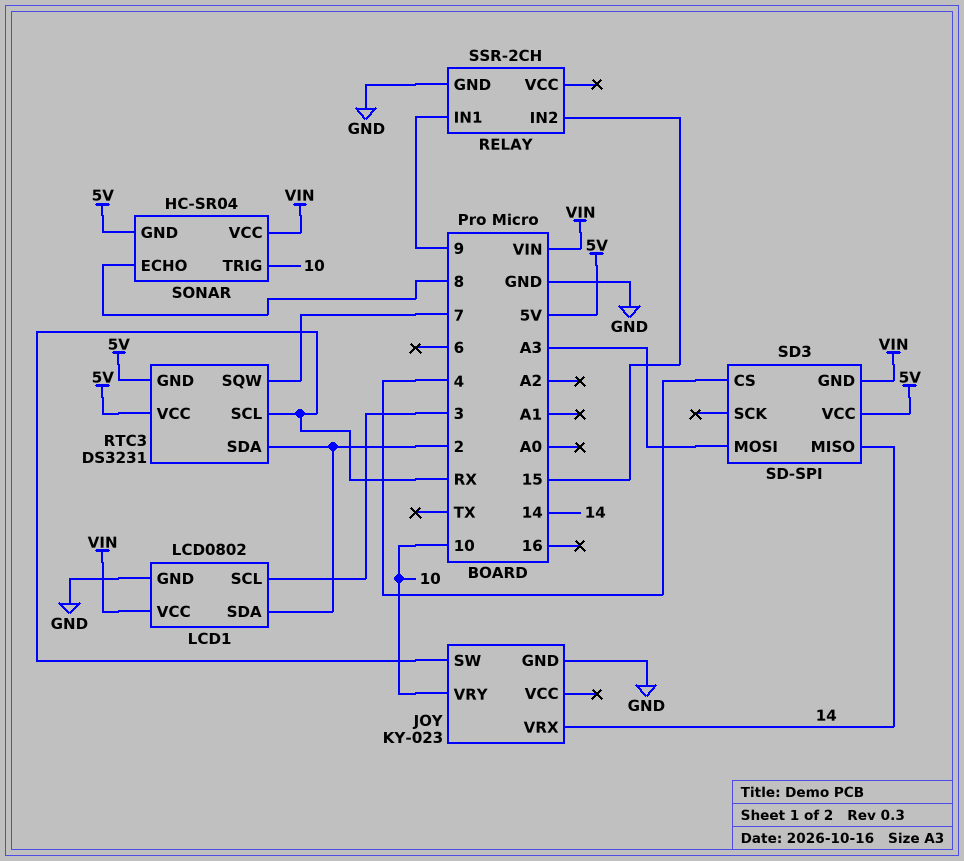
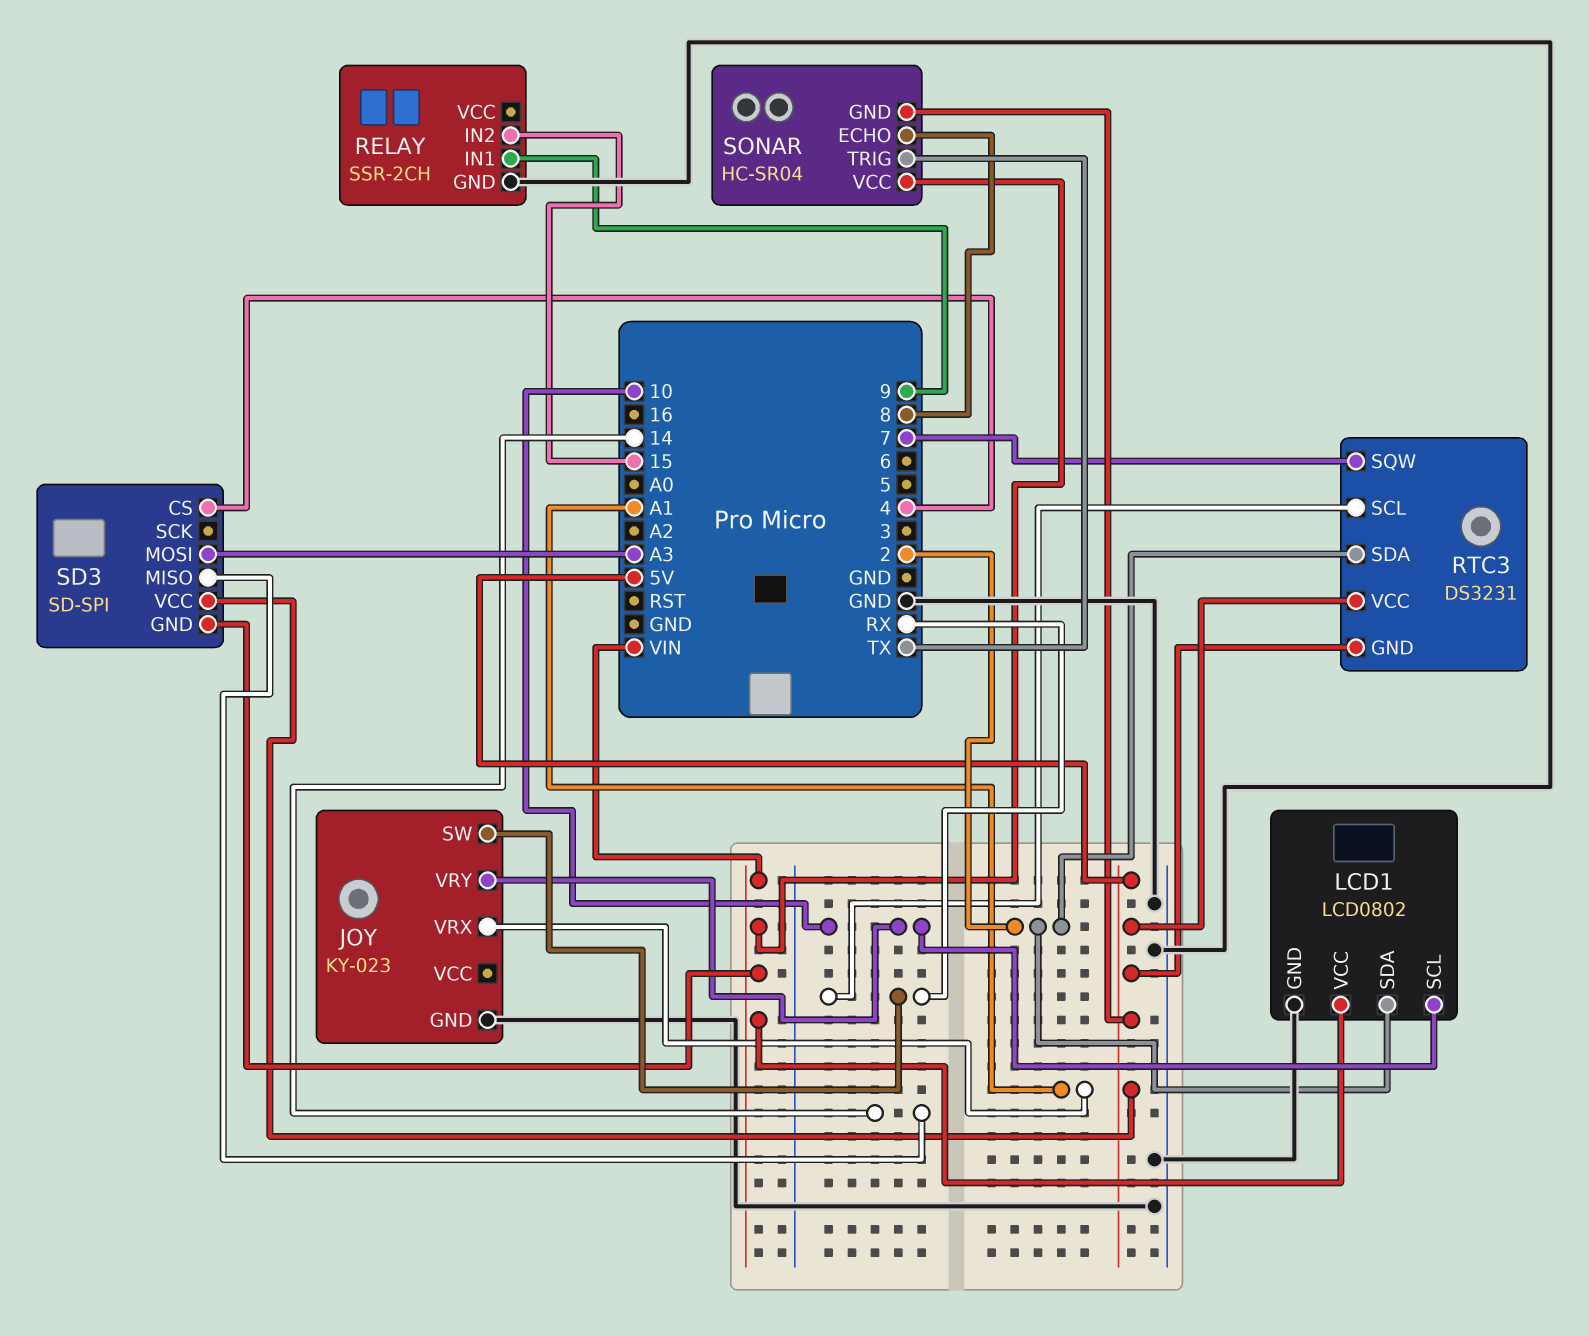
JOY pin VRX: 14 -> A1
LCD1 pin SCL: 3 -> 10
SONAR pin TRIG: 10 -> TX

